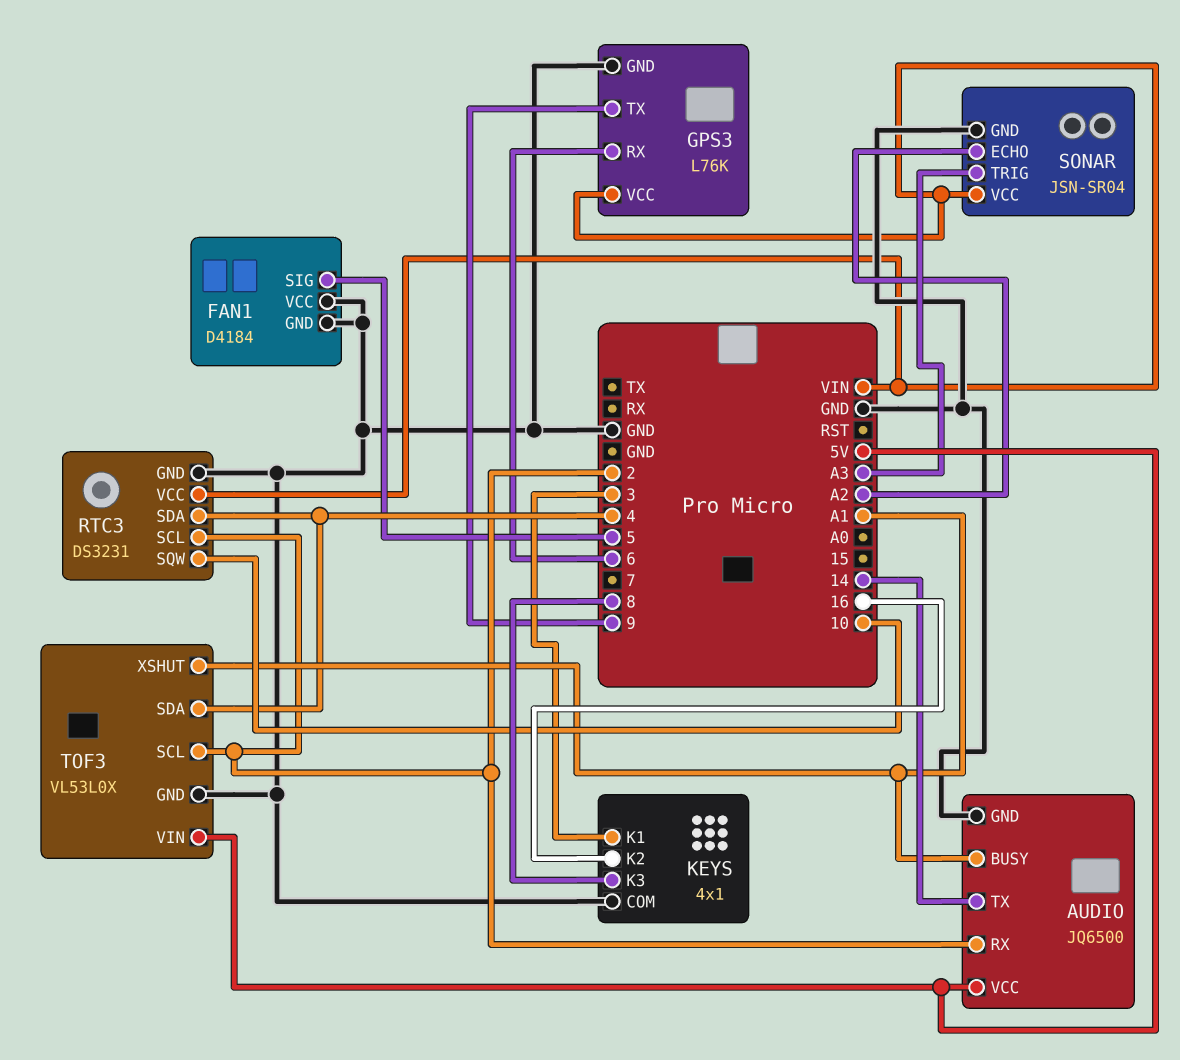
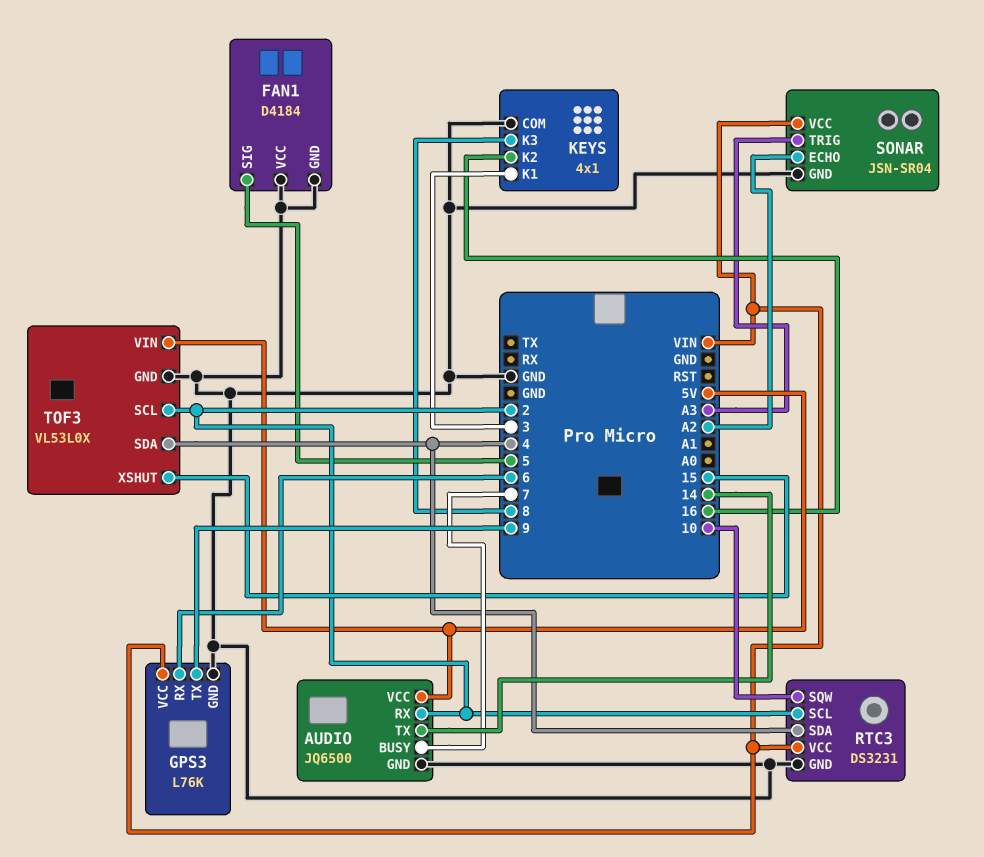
AUDIO pin BUSY: A1 -> 7
TOF3 pin XSHUT: A1 -> 15

